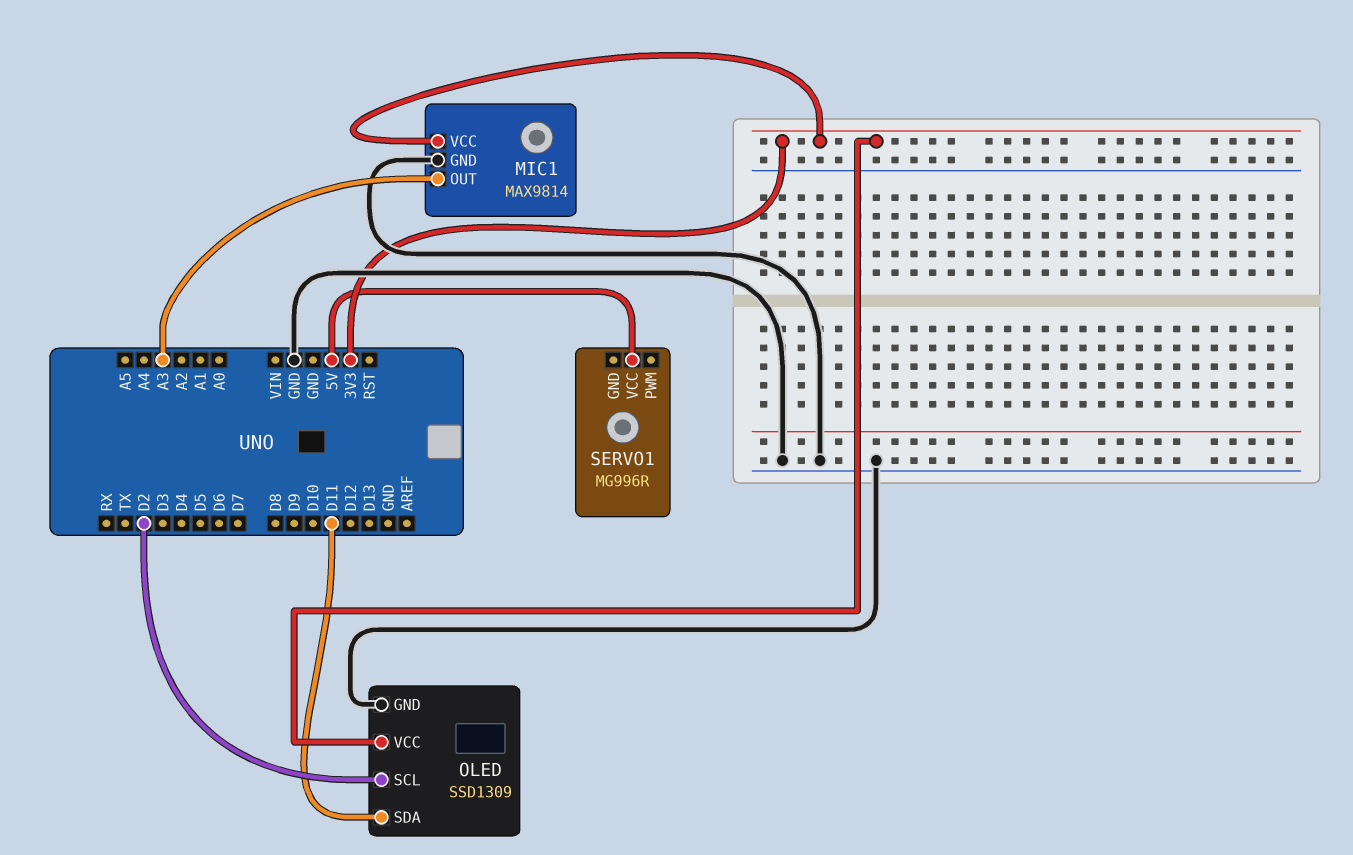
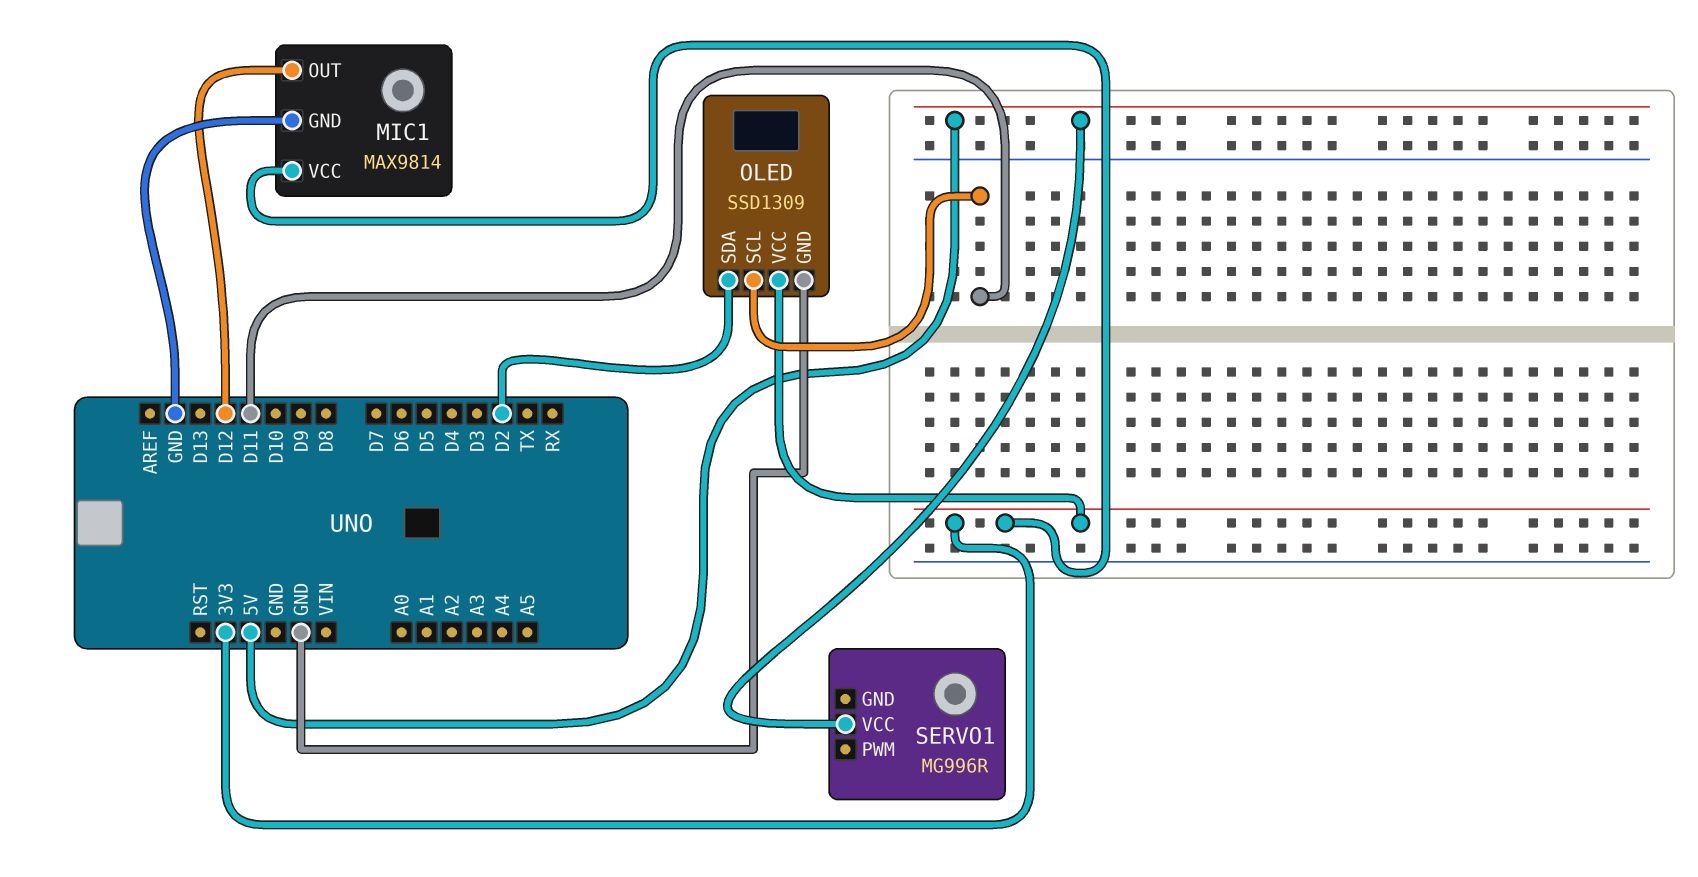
MIC1 pin OUT: A3 -> D12
OLED pin SCL: D2 -> D11
OLED pin SDA: D11 -> D2

